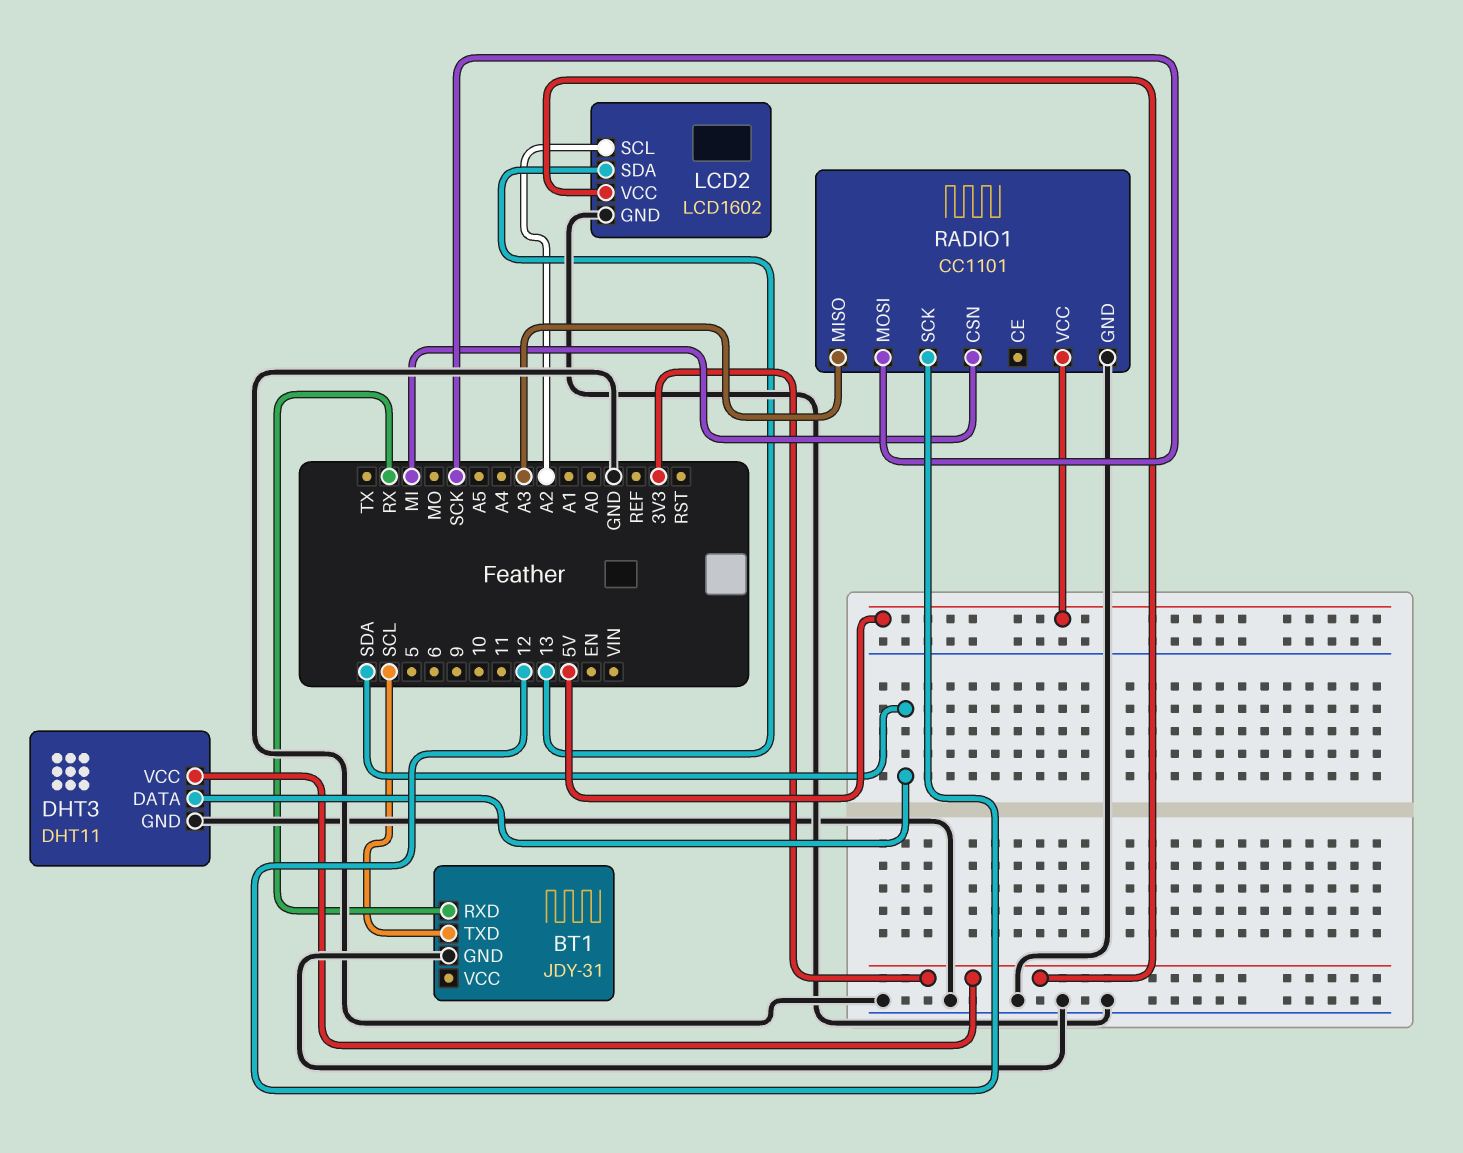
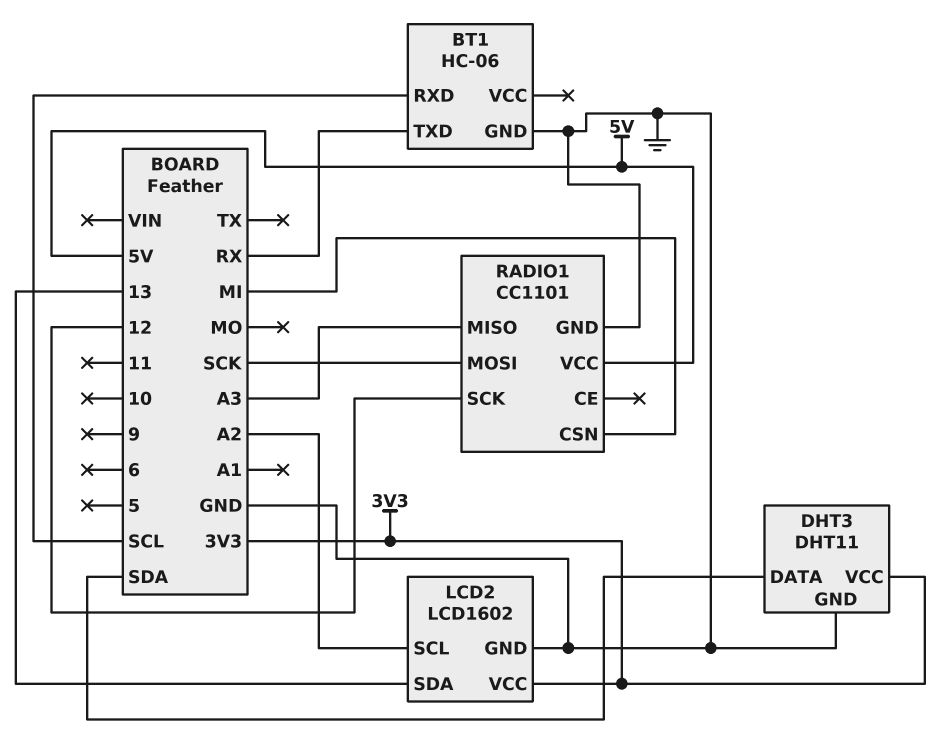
BT1: JDY-31 -> HC-06
BT1 pin RXD: RX -> SCL
BT1 pin TXD: SCL -> RX

